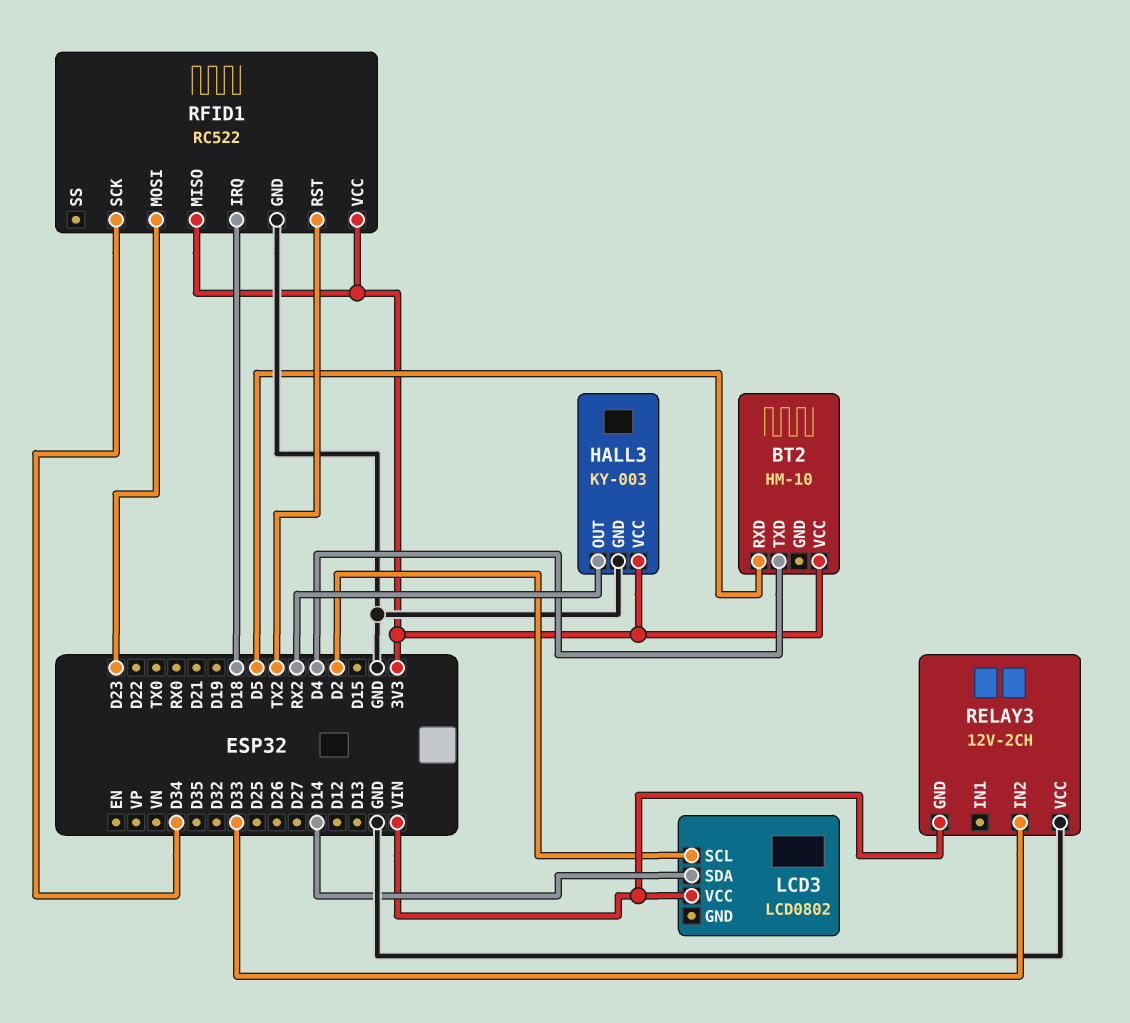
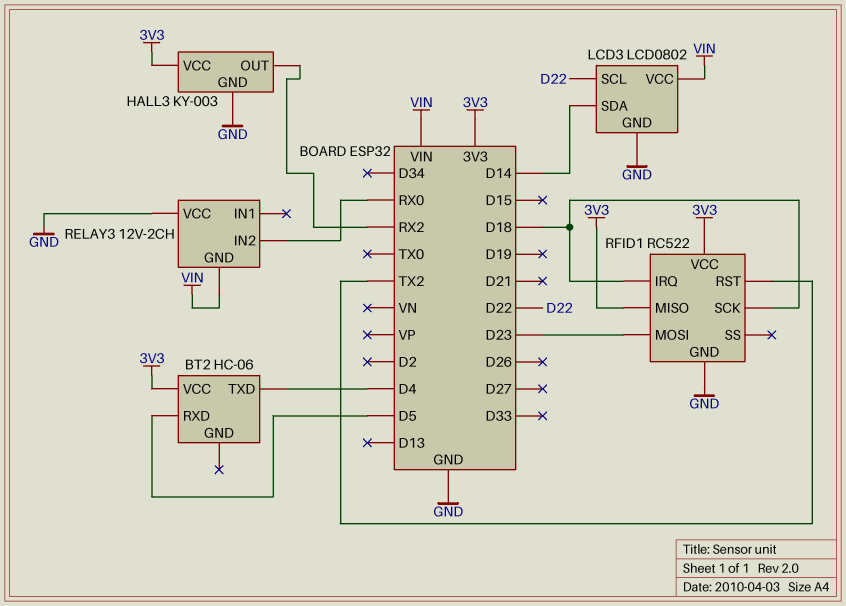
BT2: HM-10 -> HC-06
LCD3 pin GND: none -> GND
LCD3 pin SCL: D2 -> D22
RELAY3 pin IN2: D33 -> RX0
RFID1 pin SCK: D34 -> D18

